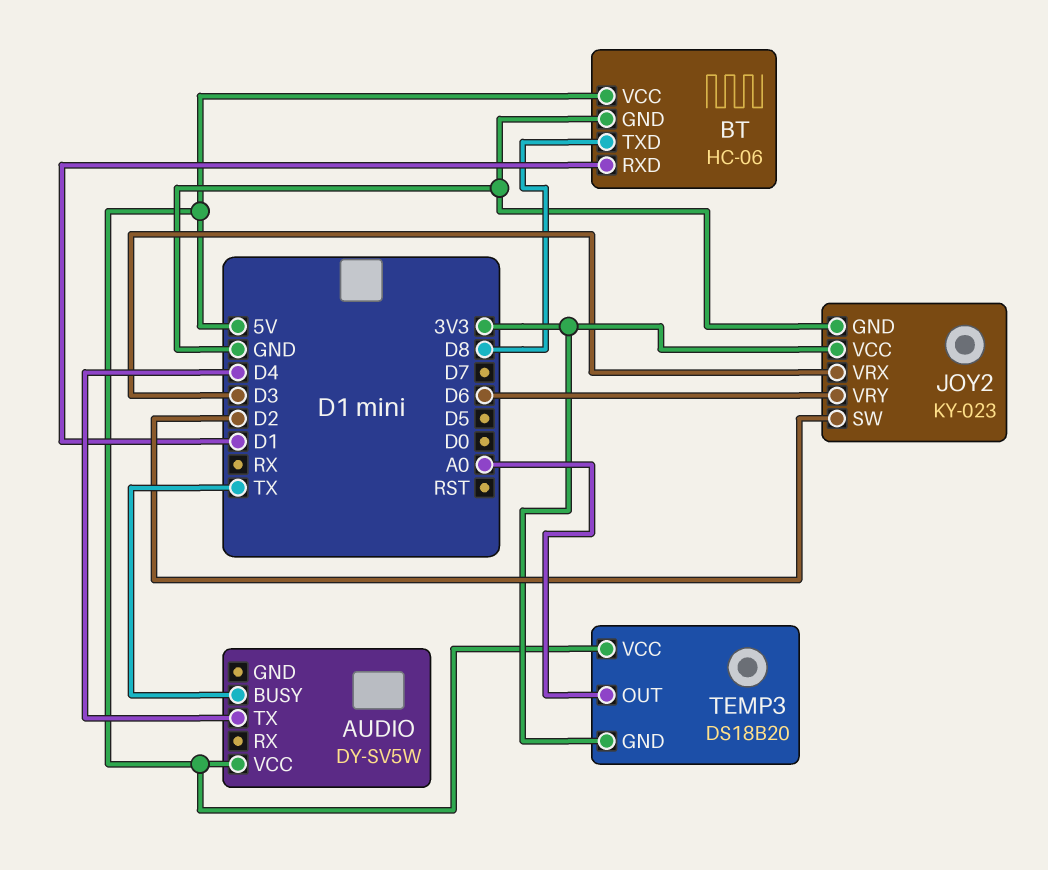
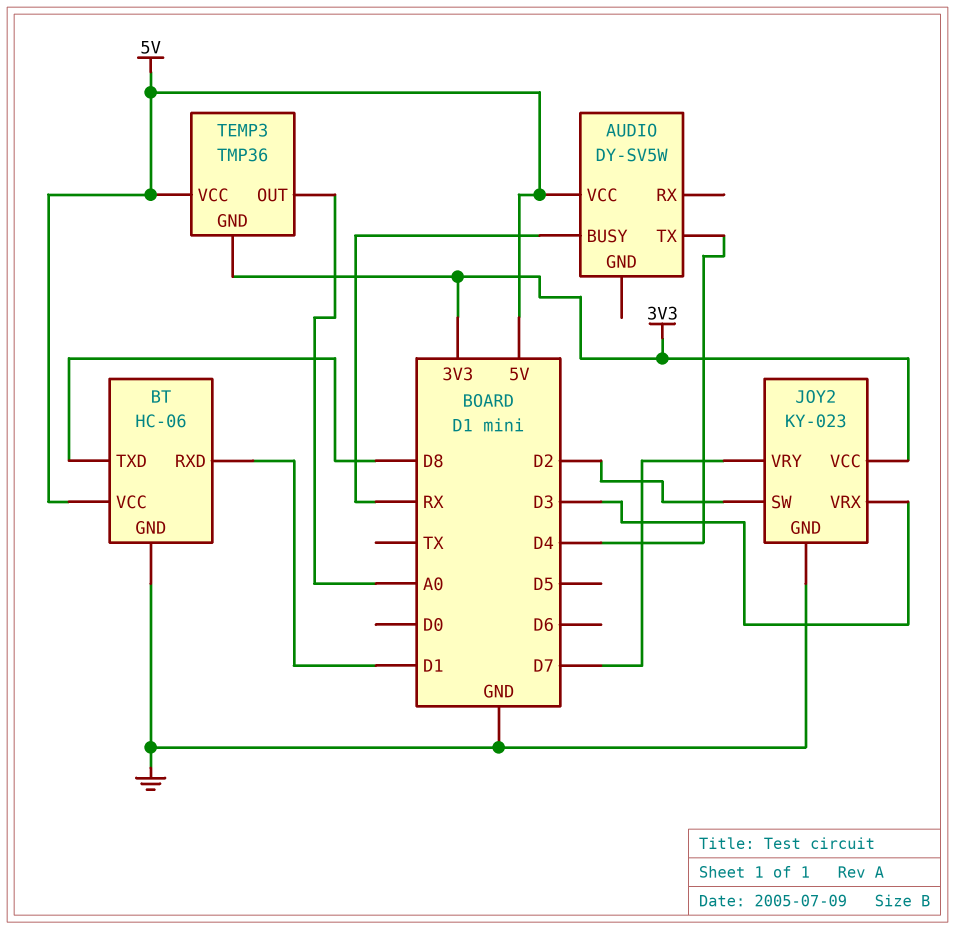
AUDIO pin BUSY: TX -> RX
JOY2 pin VRY: D6 -> D7
TEMP3: DS18B20 -> TMP36

